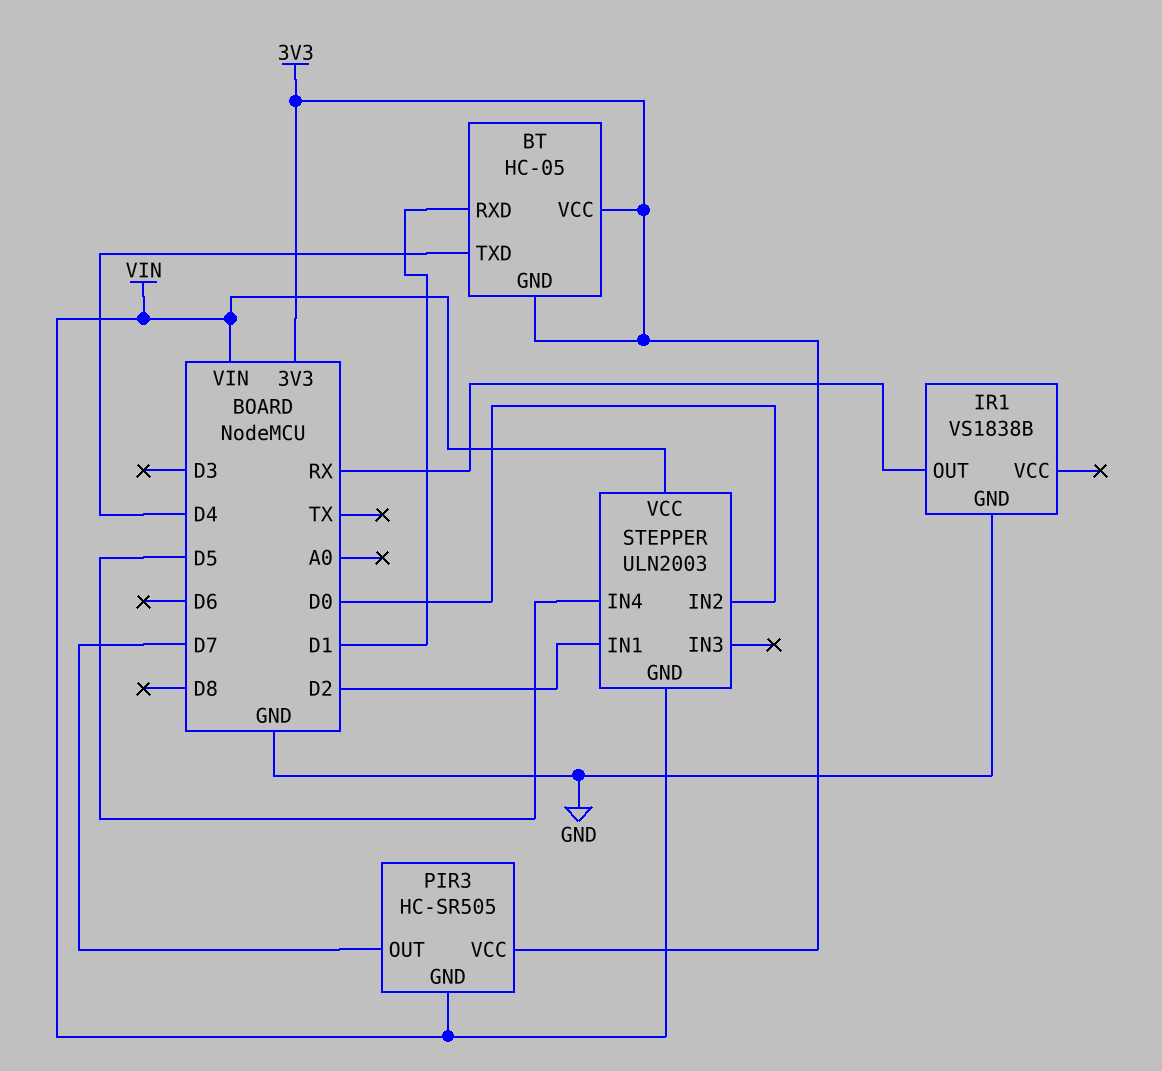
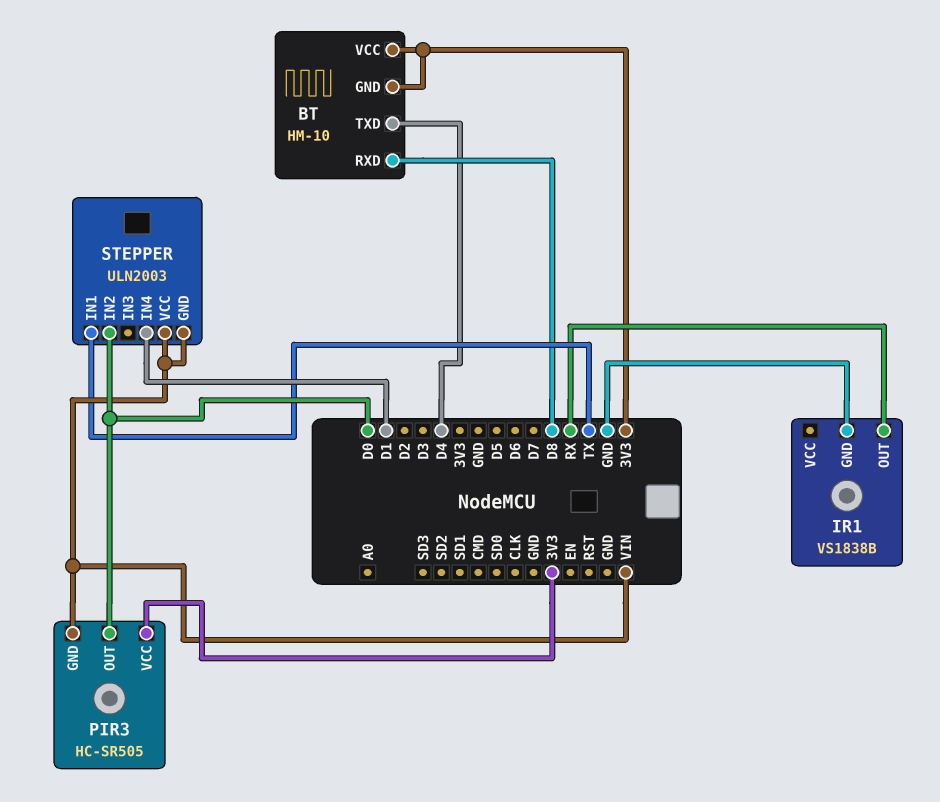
BT: HC-05 -> HM-10
BT pin RXD: D1 -> D8
PIR3 pin OUT: D7 -> D0
STEPPER pin IN1: D2 -> TX
STEPPER pin IN4: D5 -> D1

